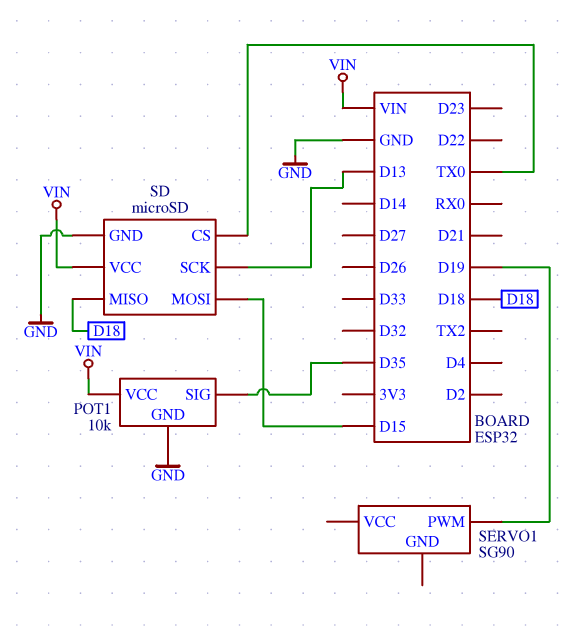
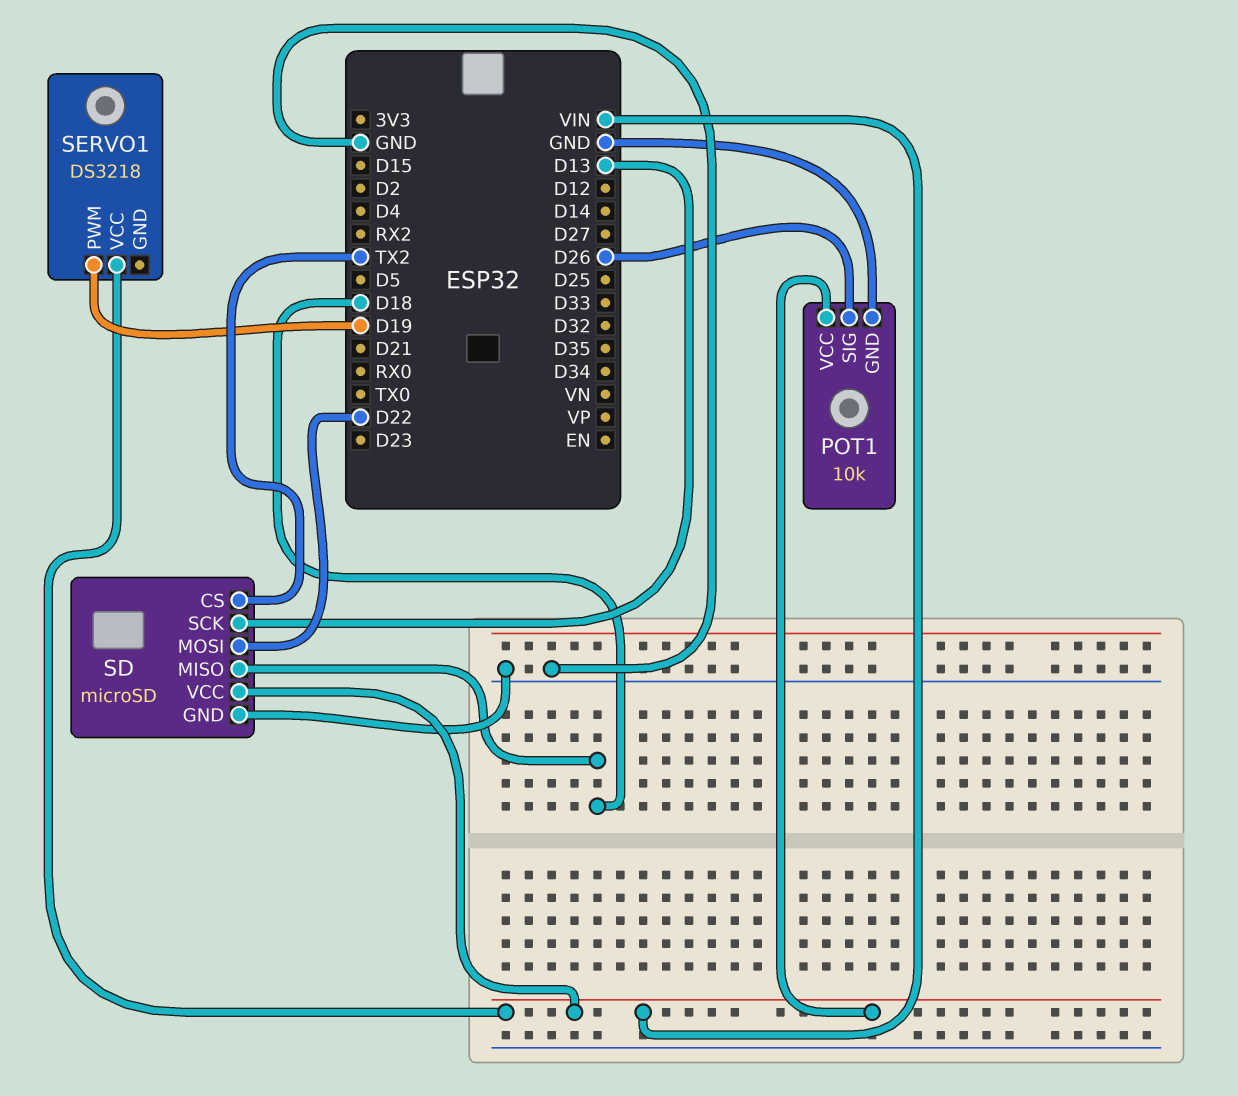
POT1 pin SIG: D35 -> D26
SD pin CS: TX0 -> TX2
SD pin MOSI: D15 -> D22
SERVO1: SG90 -> DS3218
SERVO1 pin VCC: none -> VIN

